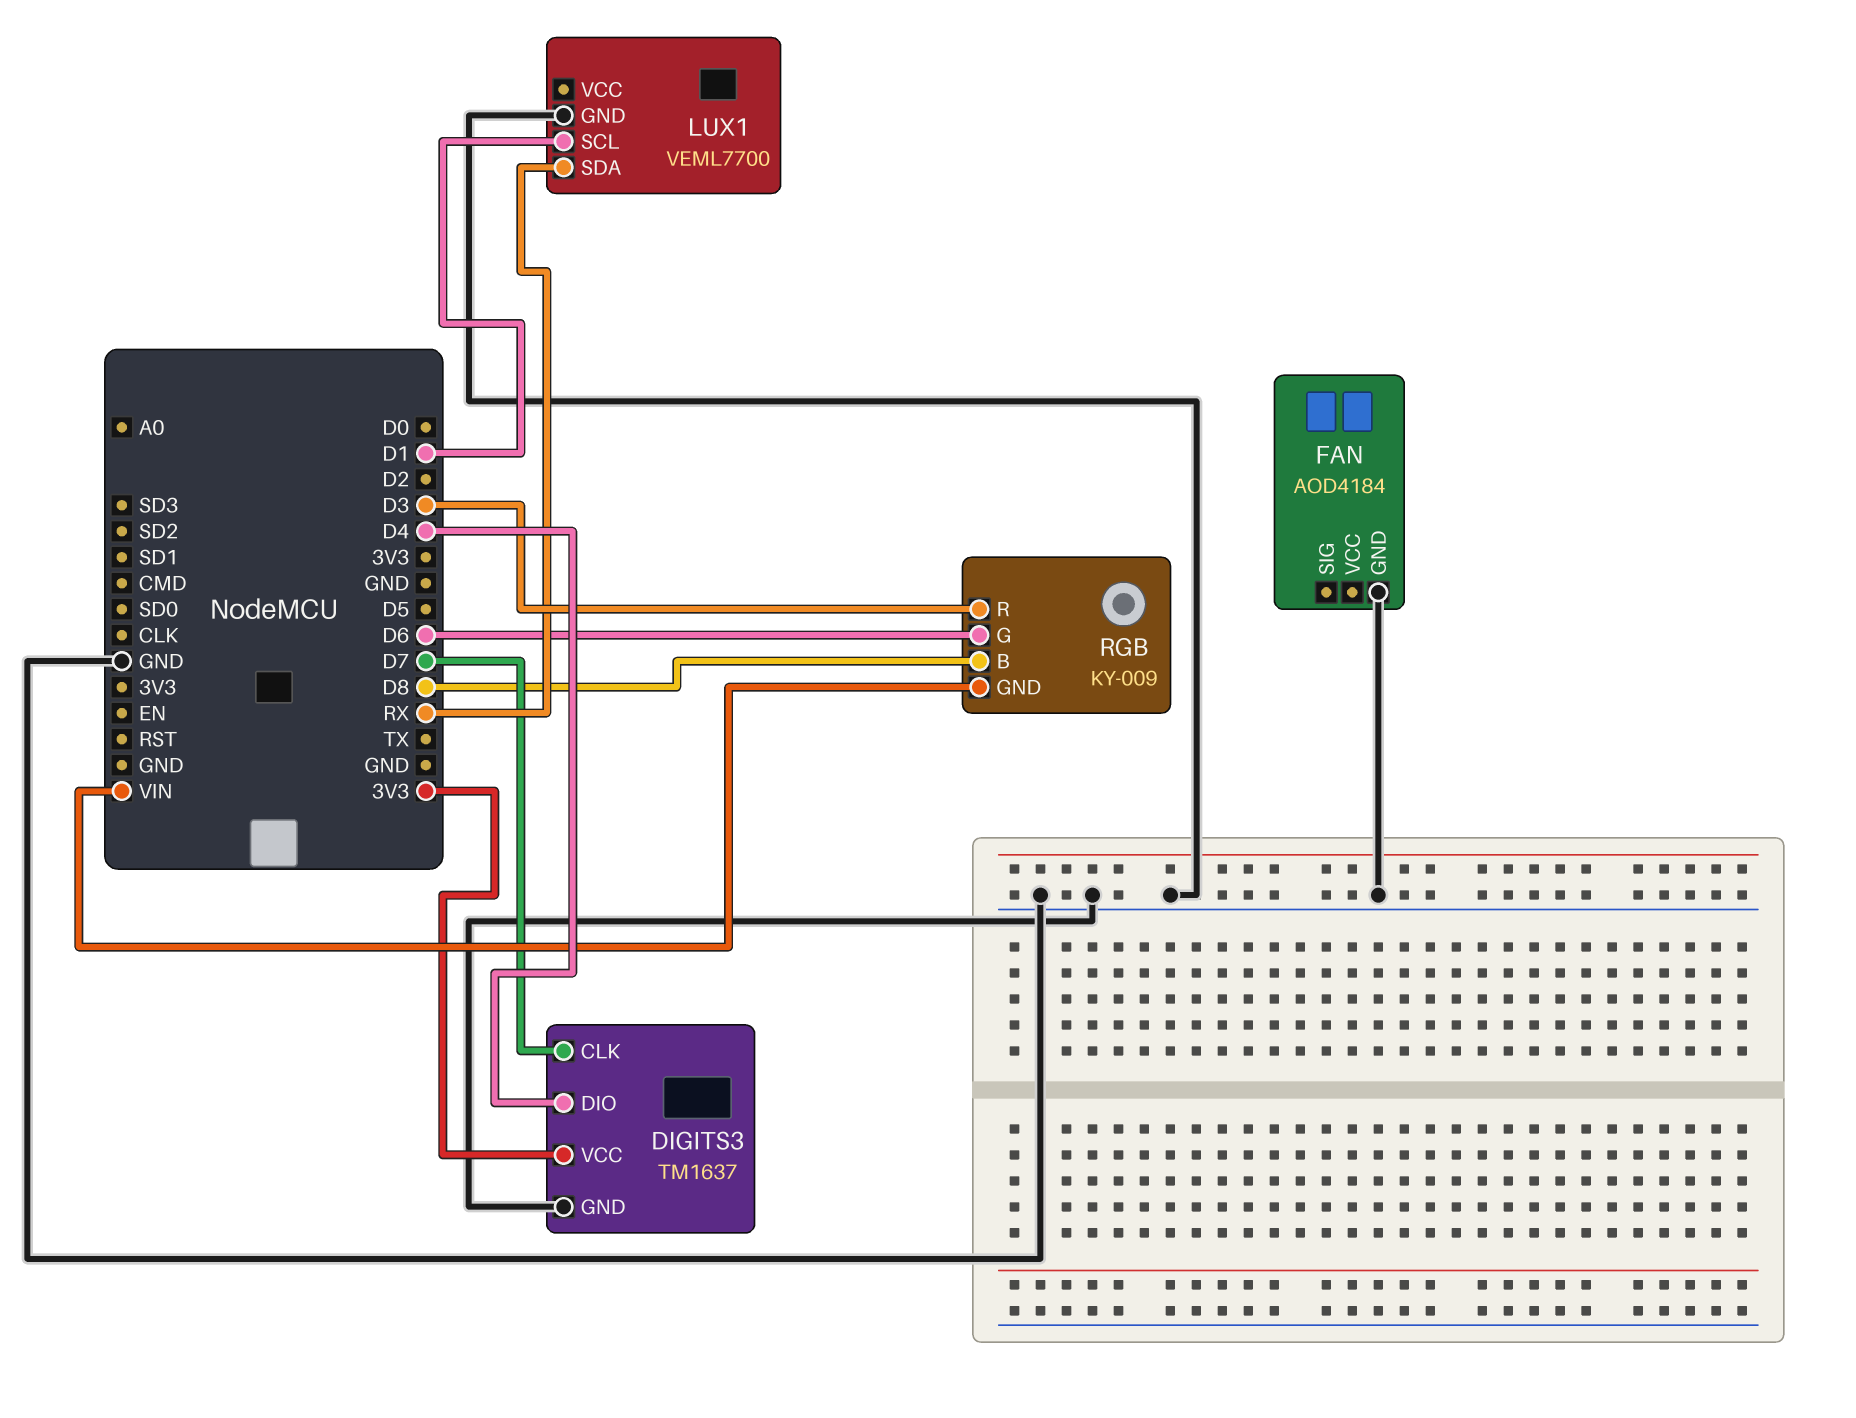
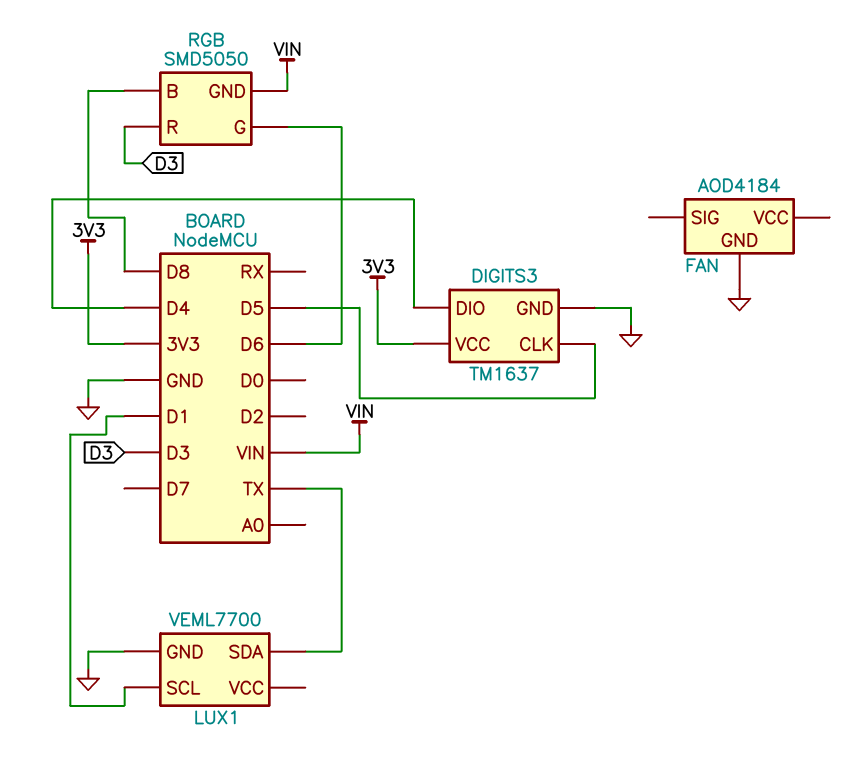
DIGITS3 pin CLK: D7 -> D5
LUX1 pin SDA: RX -> TX
RGB: KY-009 -> SMD5050

